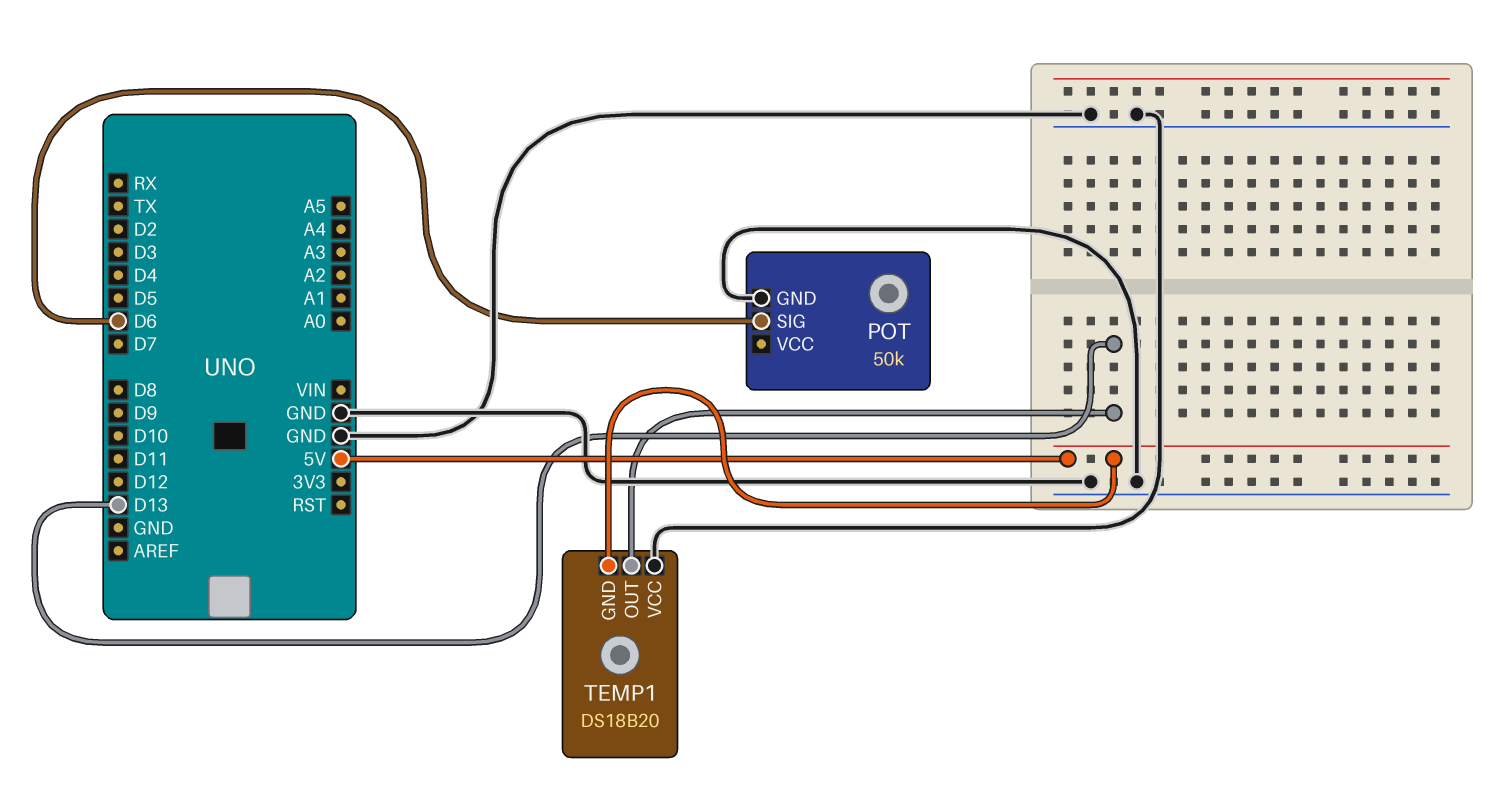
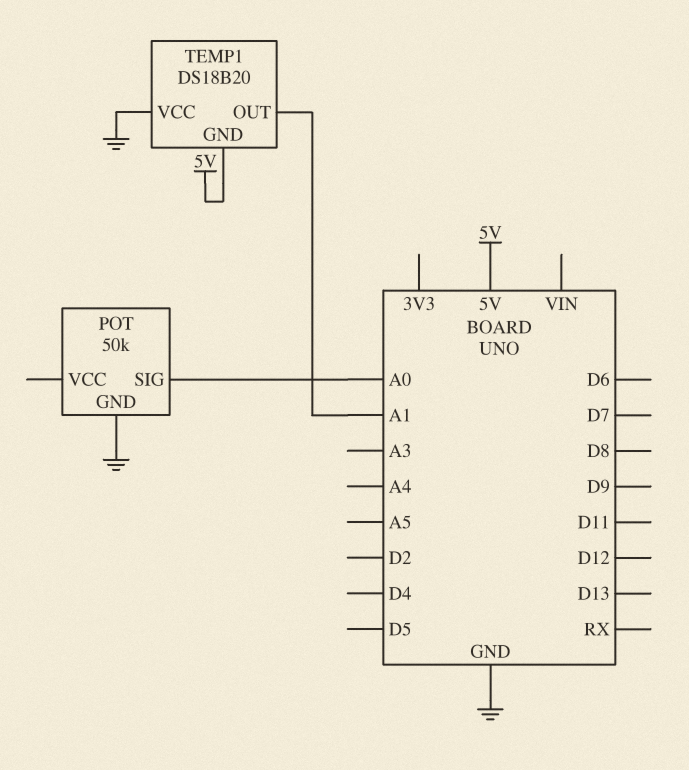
POT pin SIG: D6 -> A0
TEMP1 pin OUT: D13 -> A1

